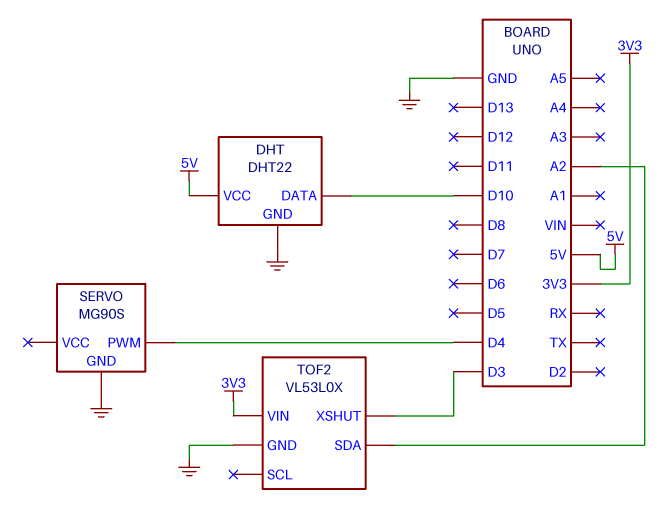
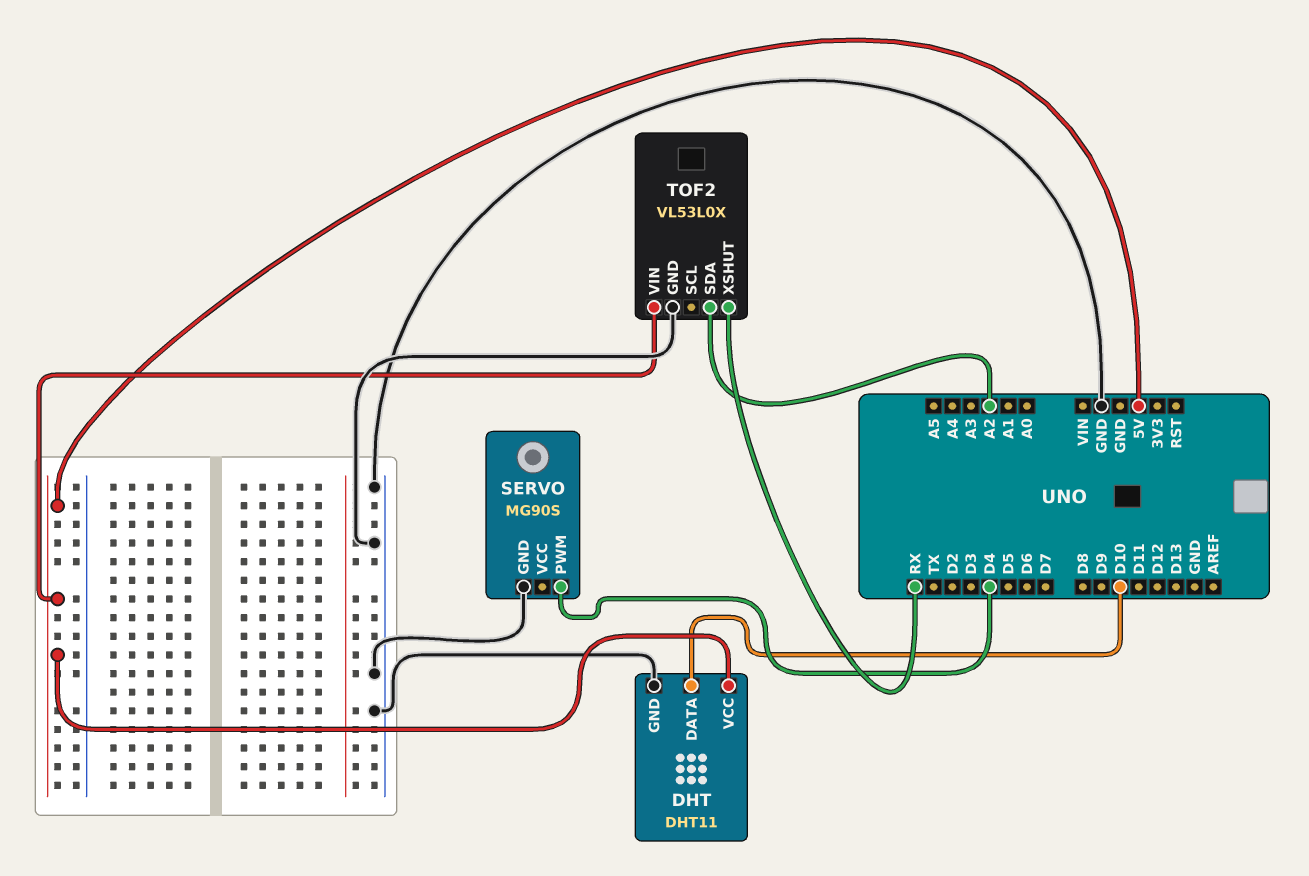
DHT: DHT22 -> DHT11
TOF2 pin VIN: 3V3 -> 5V
TOF2 pin XSHUT: D3 -> RX

